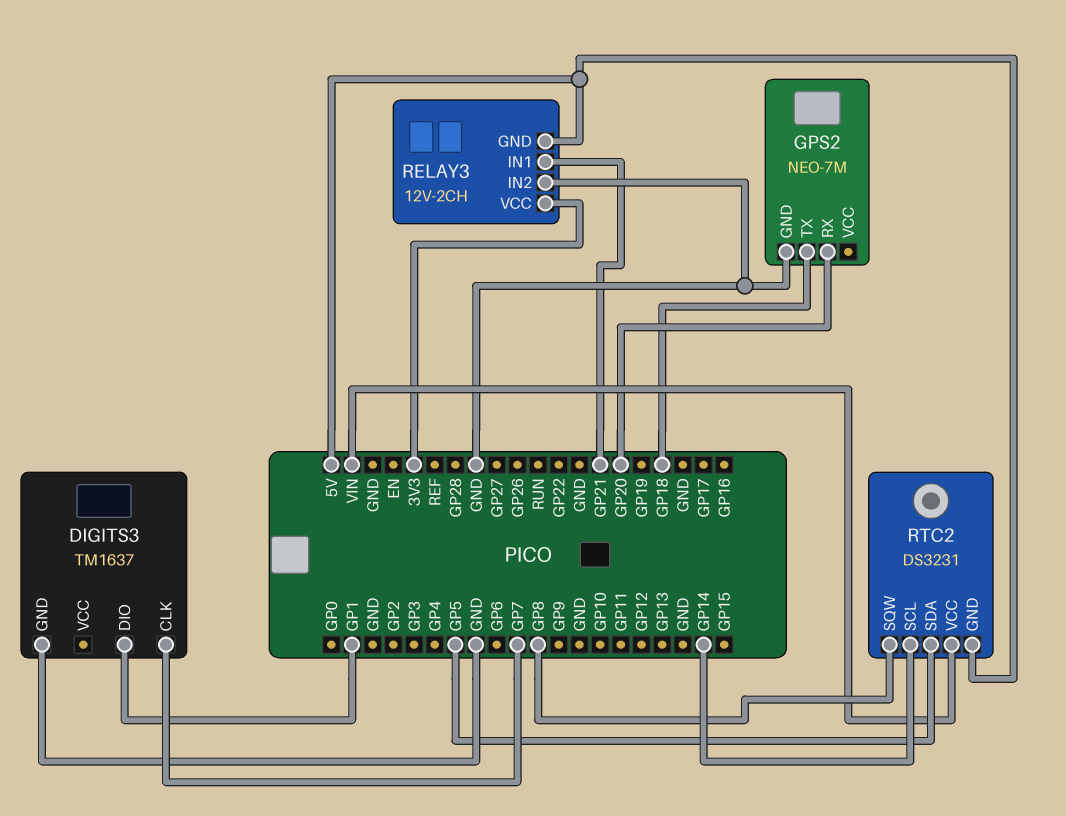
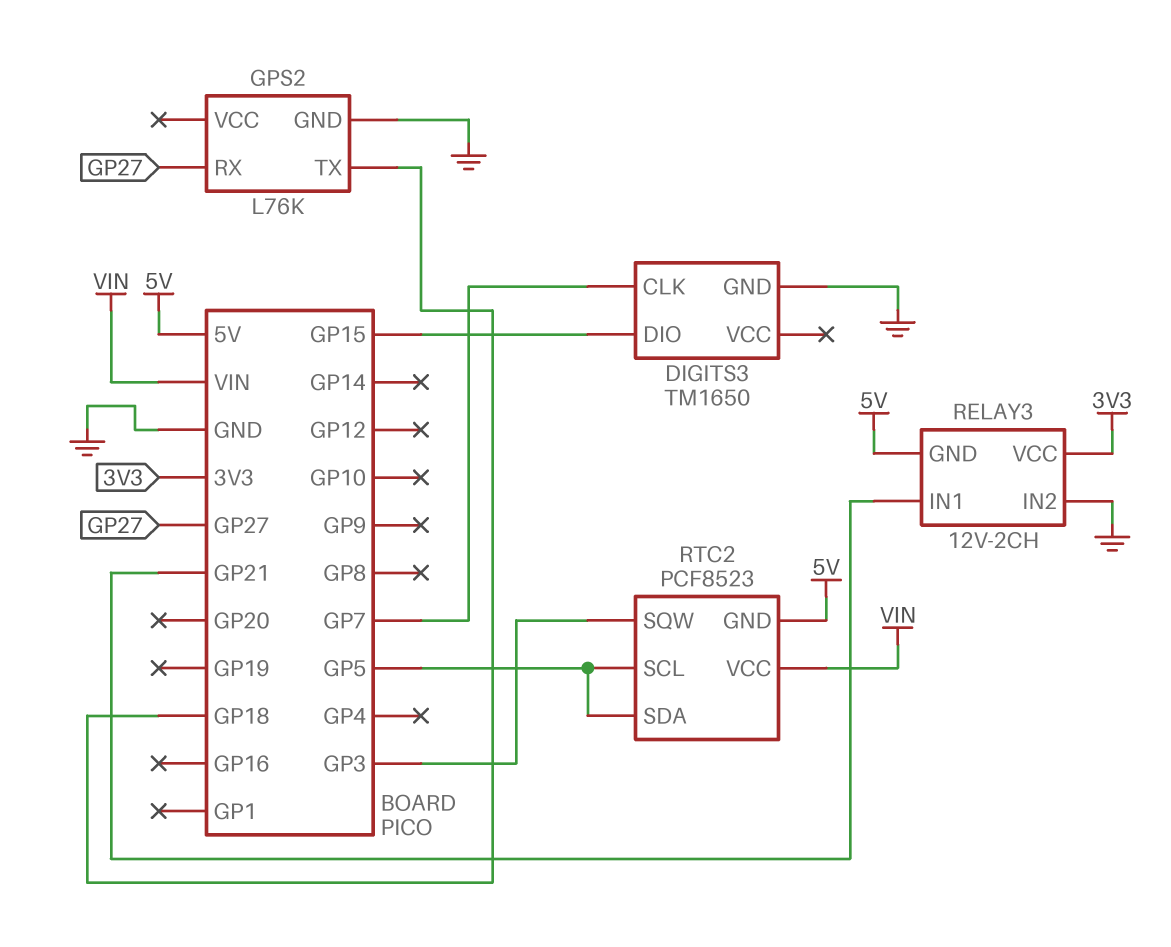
DIGITS3: TM1637 -> TM1650
DIGITS3 pin DIO: GP1 -> GP15
GPS2: NEO-7M -> L76K
GPS2 pin RX: GP20 -> GP27
RTC2: DS3231 -> PCF8523
RTC2 pin SCL: GP14 -> GP5
RTC2 pin SQW: GP8 -> GP3

